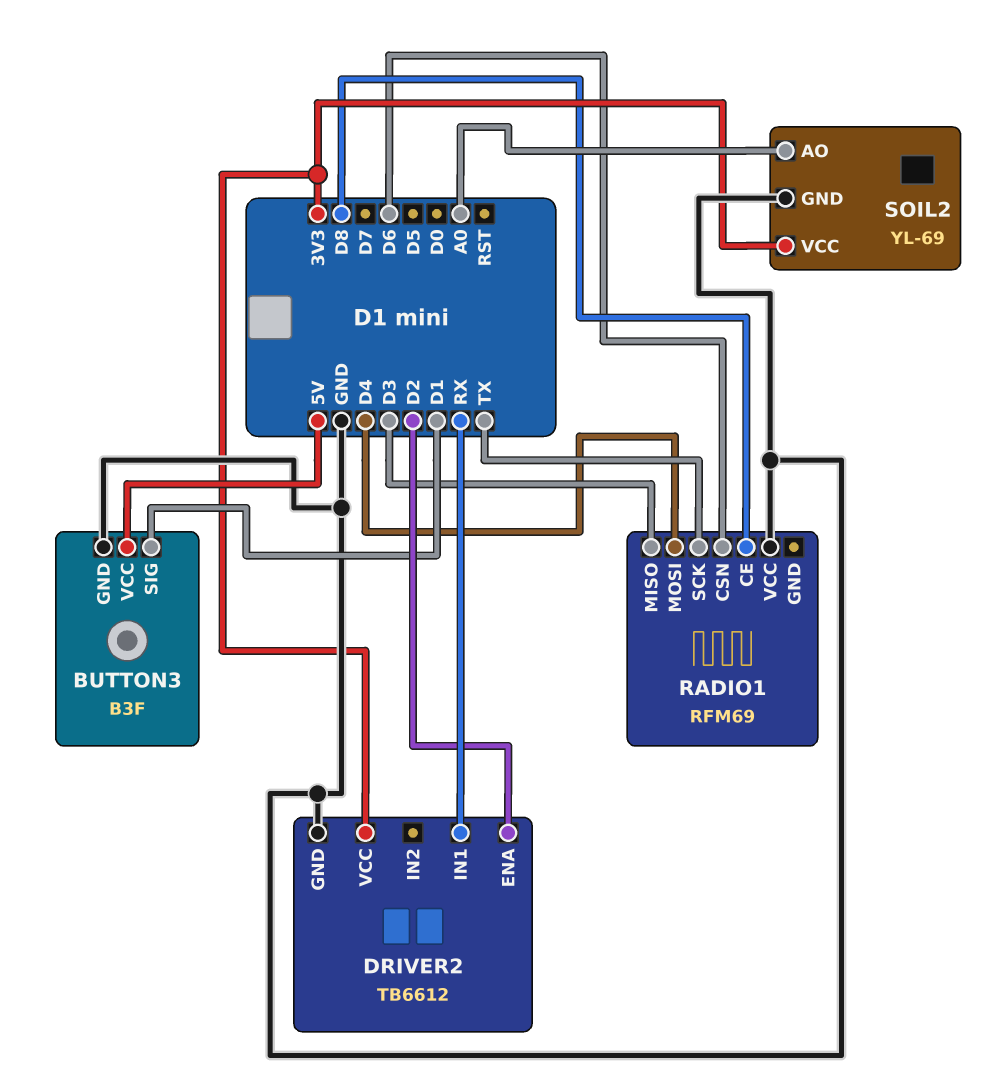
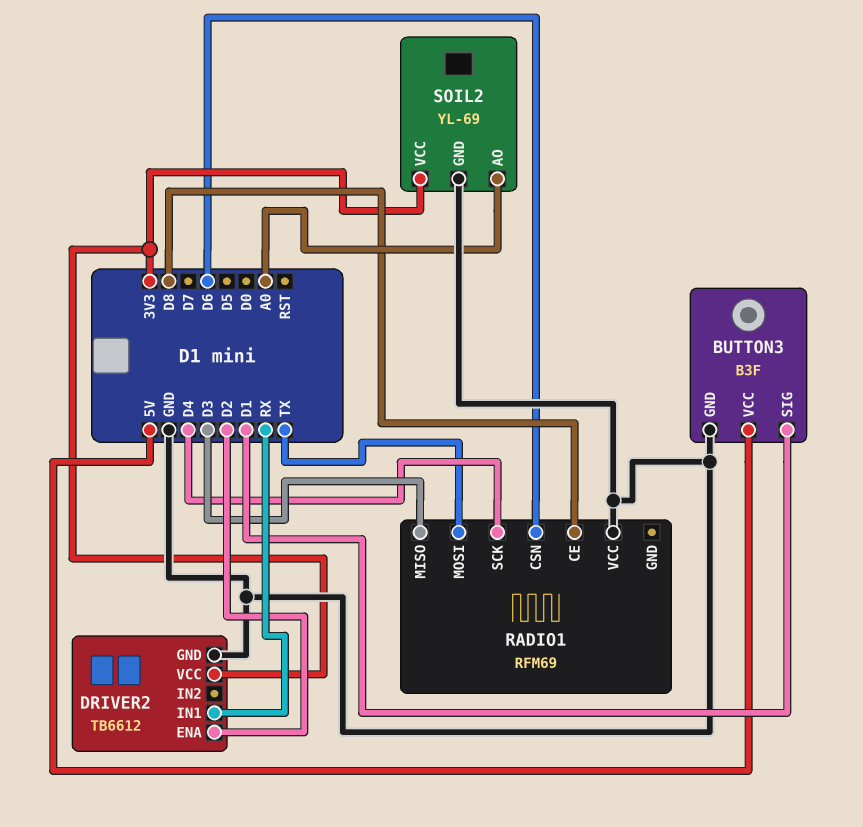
RADIO1 pin MOSI: D4 -> TX
RADIO1 pin SCK: TX -> D4

